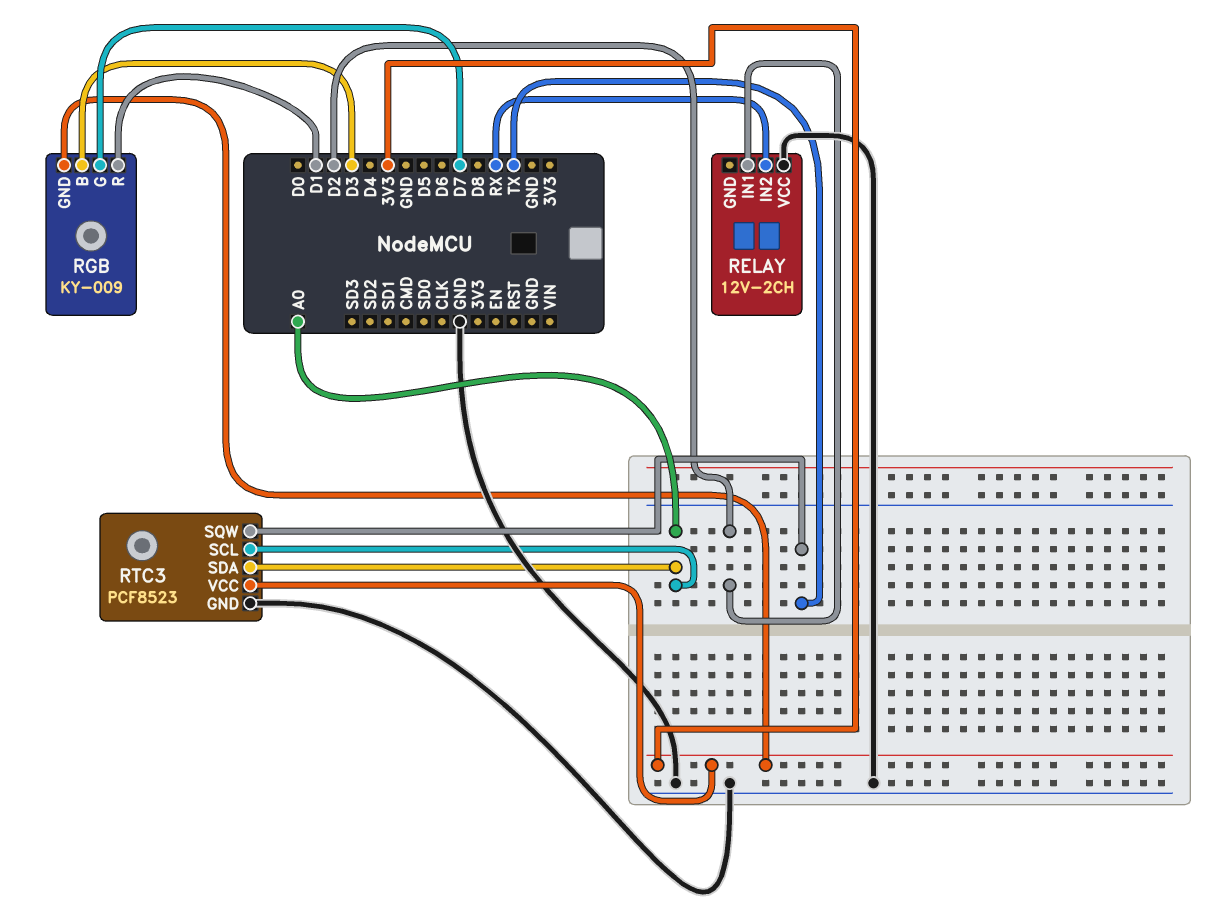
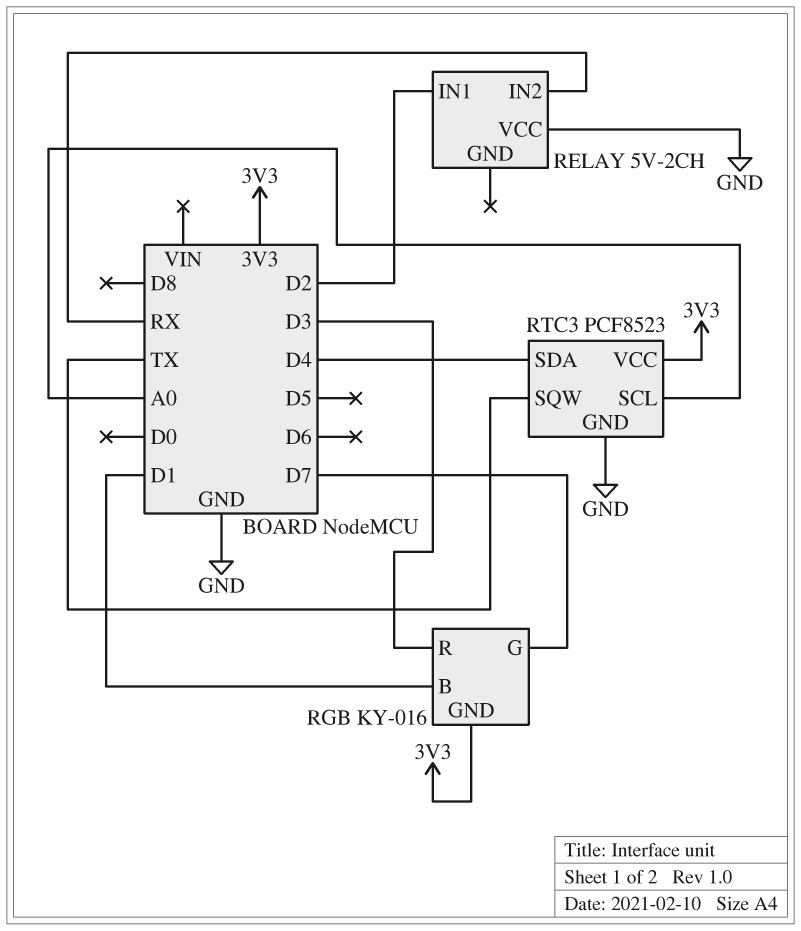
RELAY: 12V-2CH -> 5V-2CH
RGB: KY-009 -> KY-016
RGB pin B: D3 -> D1
RGB pin R: D1 -> D3
RTC3 pin SDA: A0 -> D4

